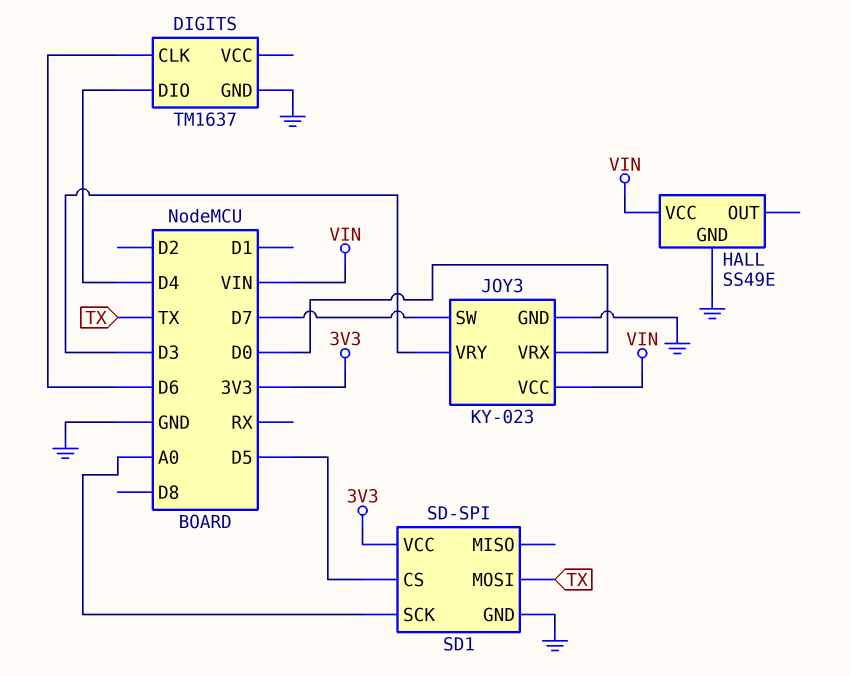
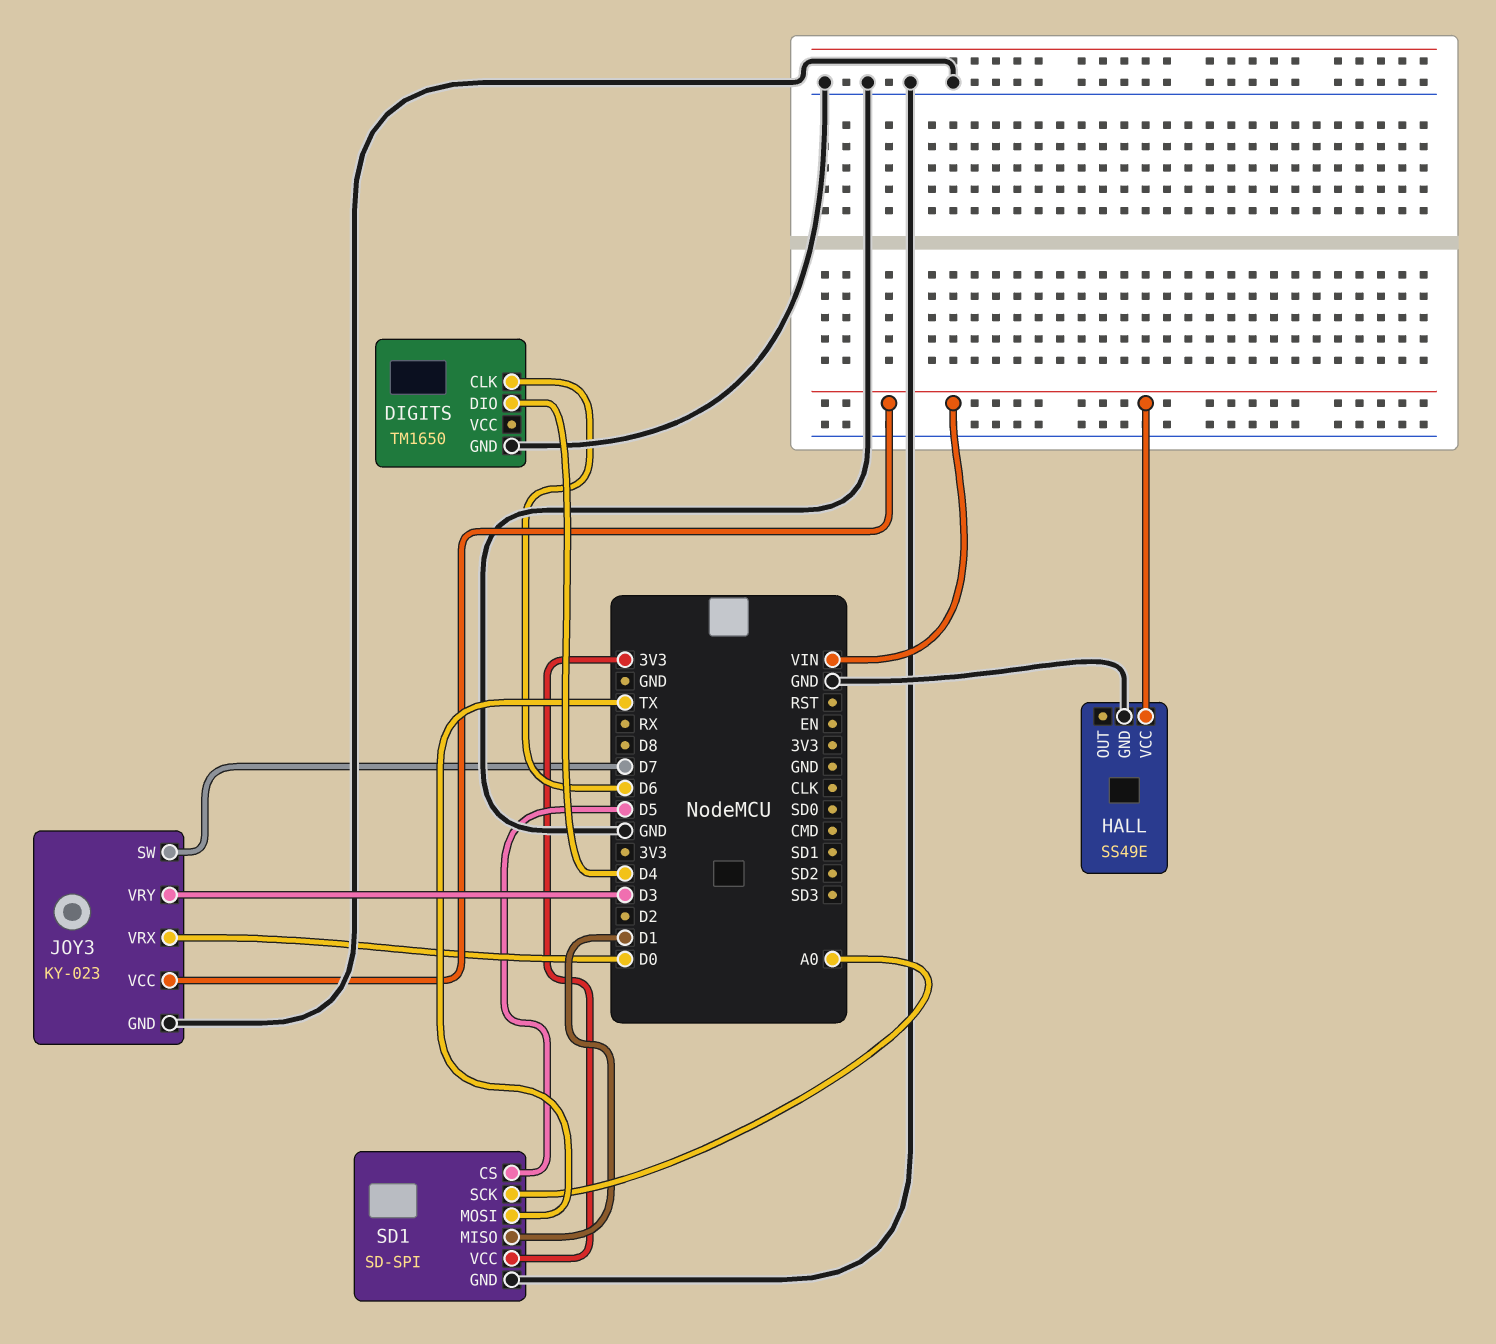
DIGITS: TM1637 -> TM1650
SD1 pin MISO: none -> D1

